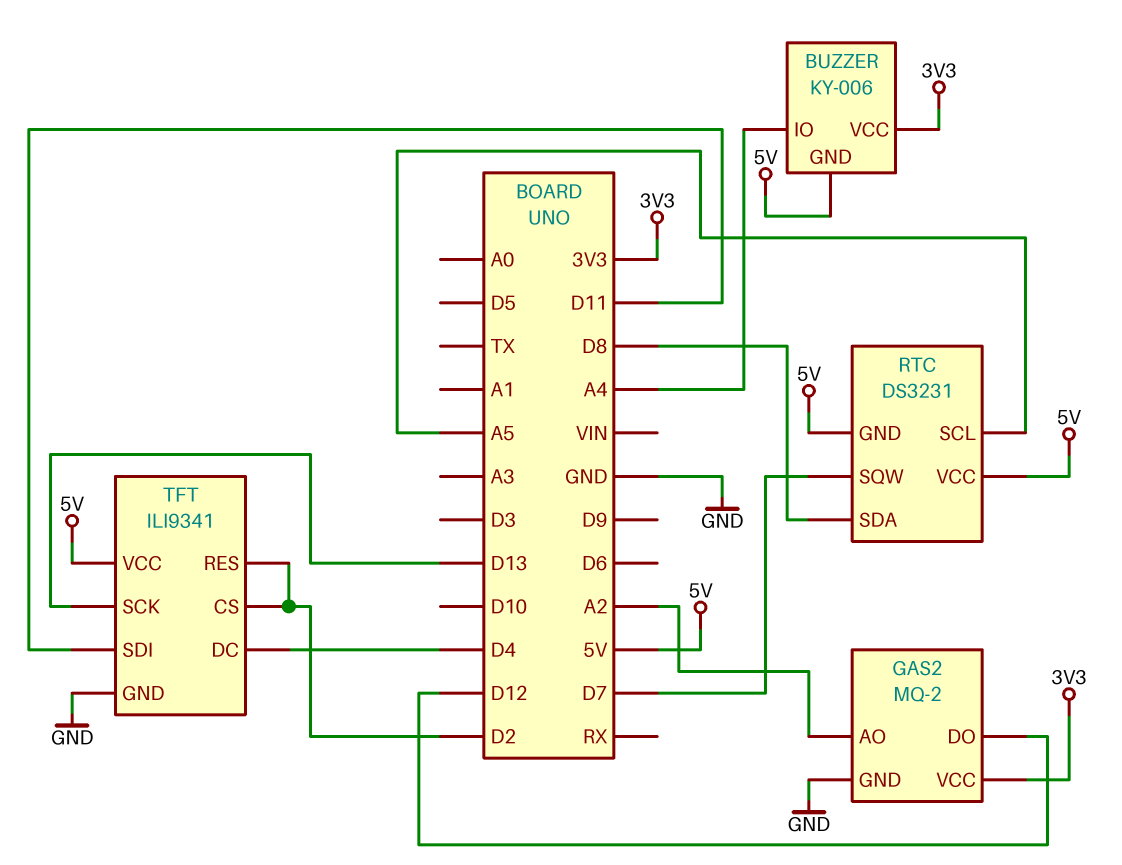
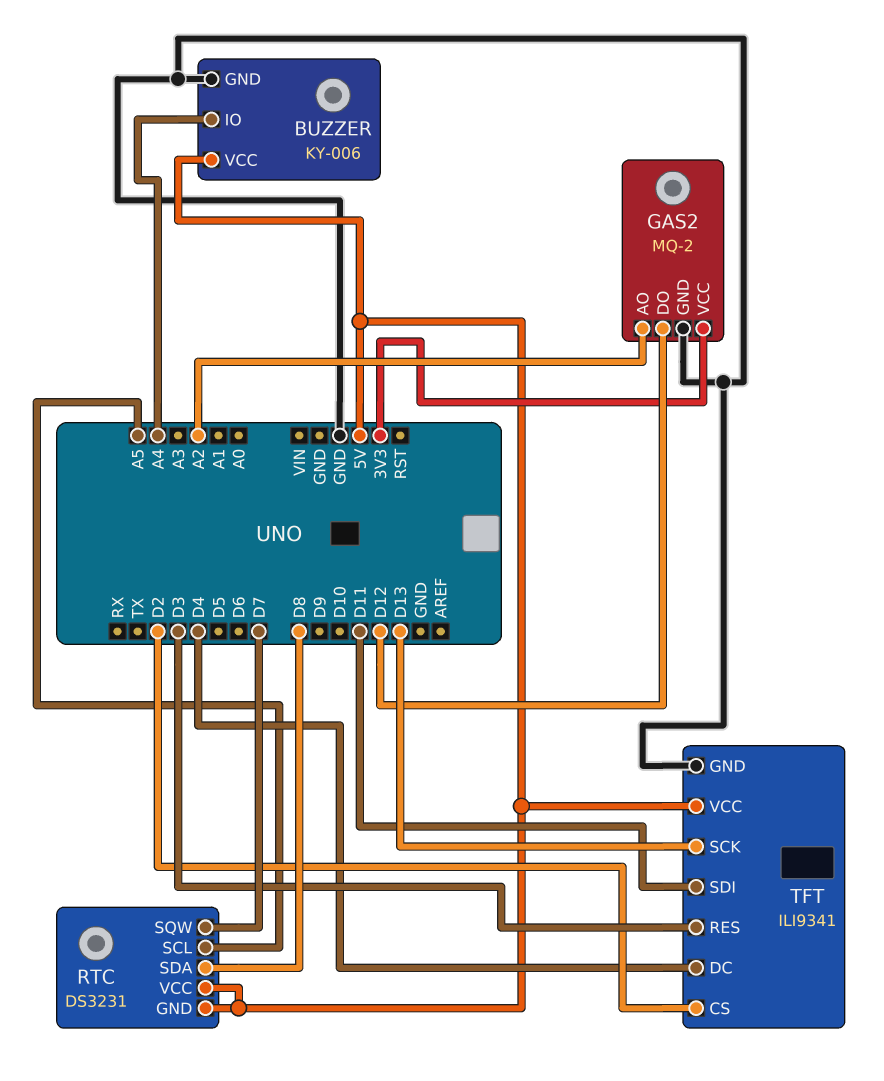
BUZZER pin GND: 5V -> GND
BUZZER pin VCC: 3V3 -> 5V
TFT pin RES: D2 -> D3

